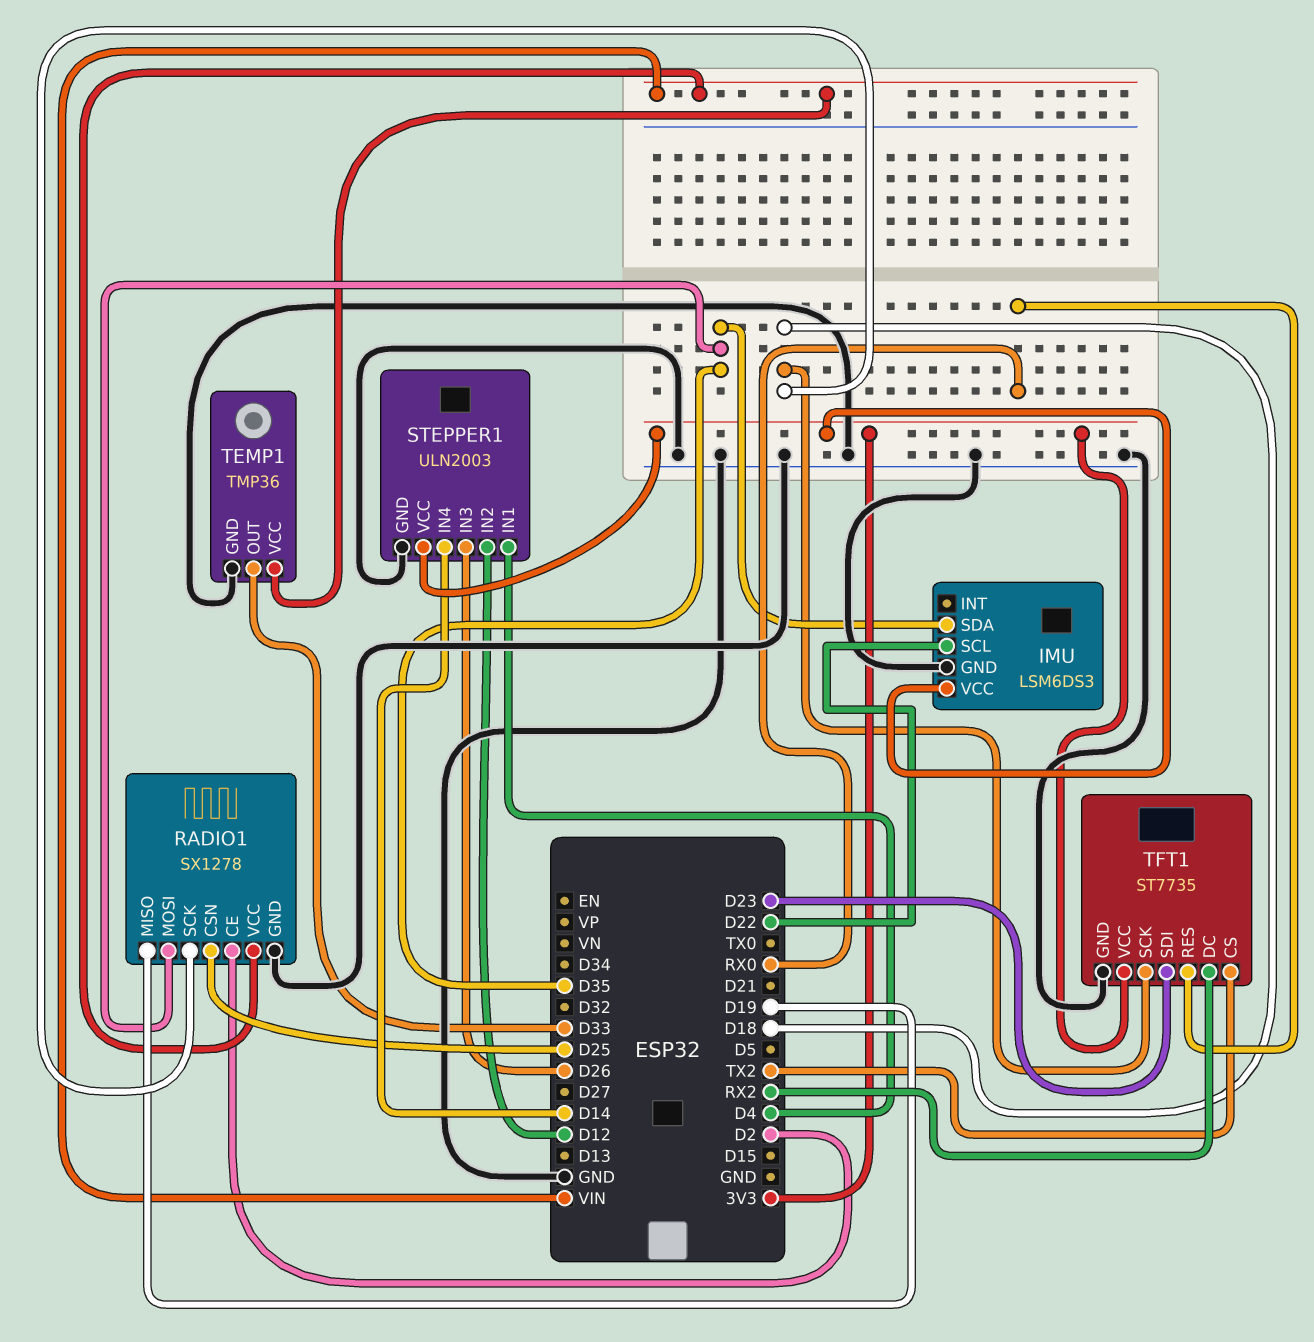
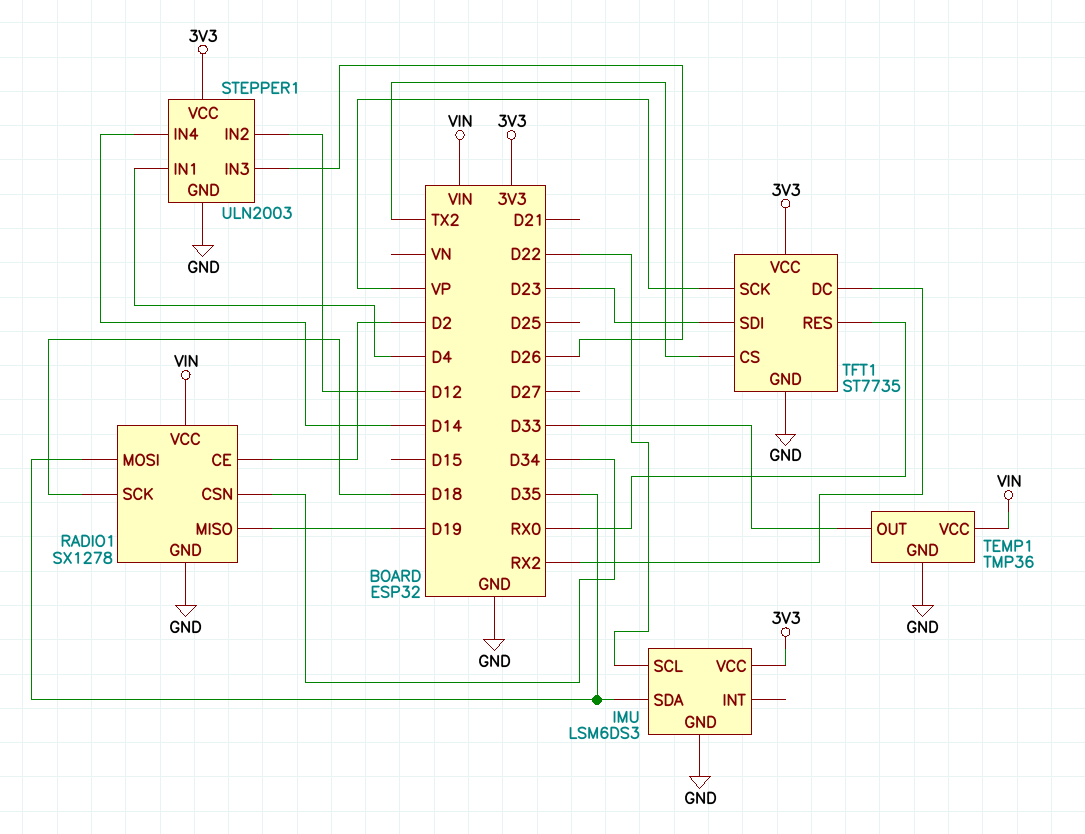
RADIO1 pin CSN: D25 -> D34
TFT1 pin SCK: D18 -> VP

